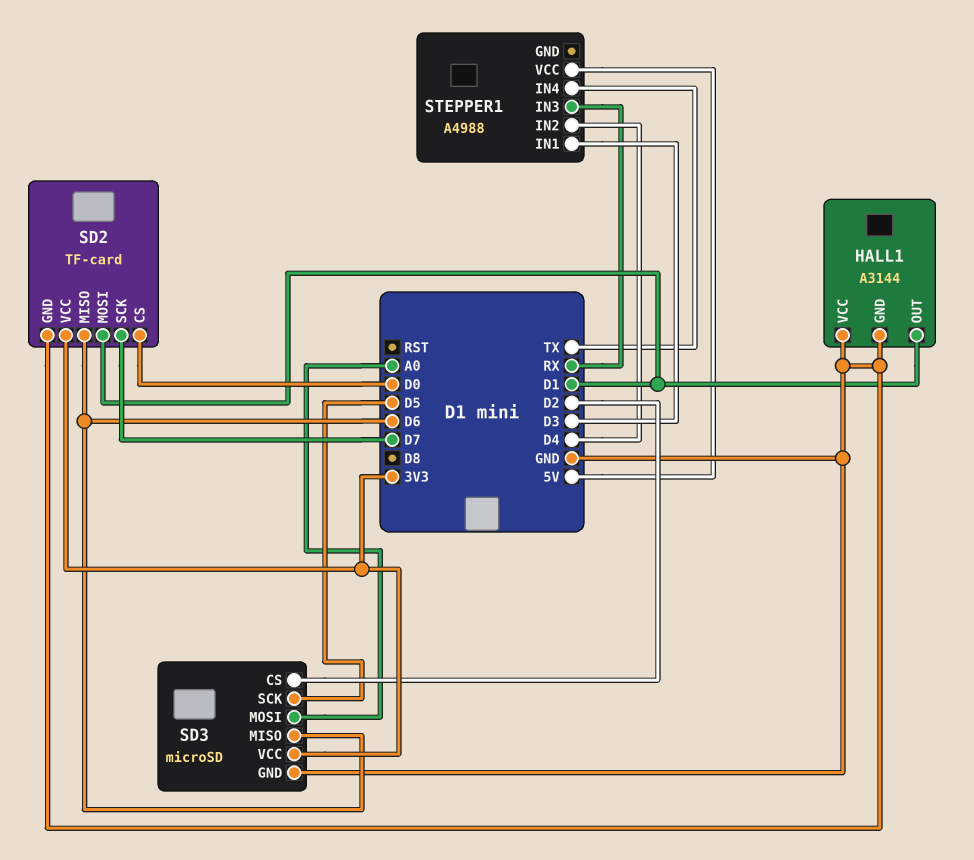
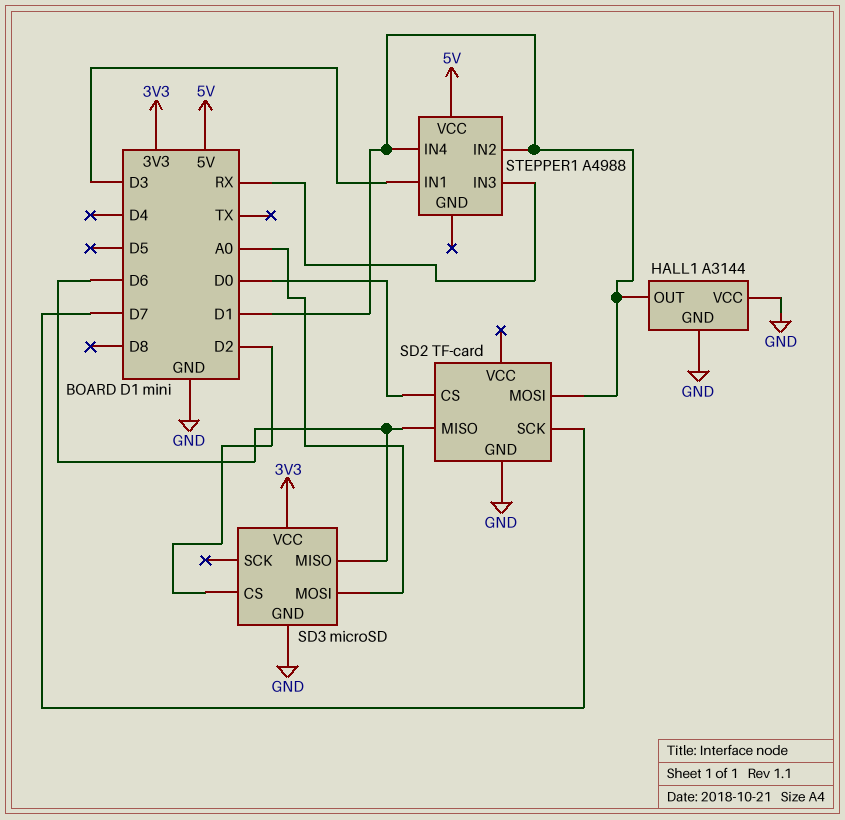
SD2 pin VCC: 3V3 -> none
SD3 pin SCK: D5 -> none
STEPPER1 pin IN2: D4 -> D1
STEPPER1 pin IN4: TX -> D1

